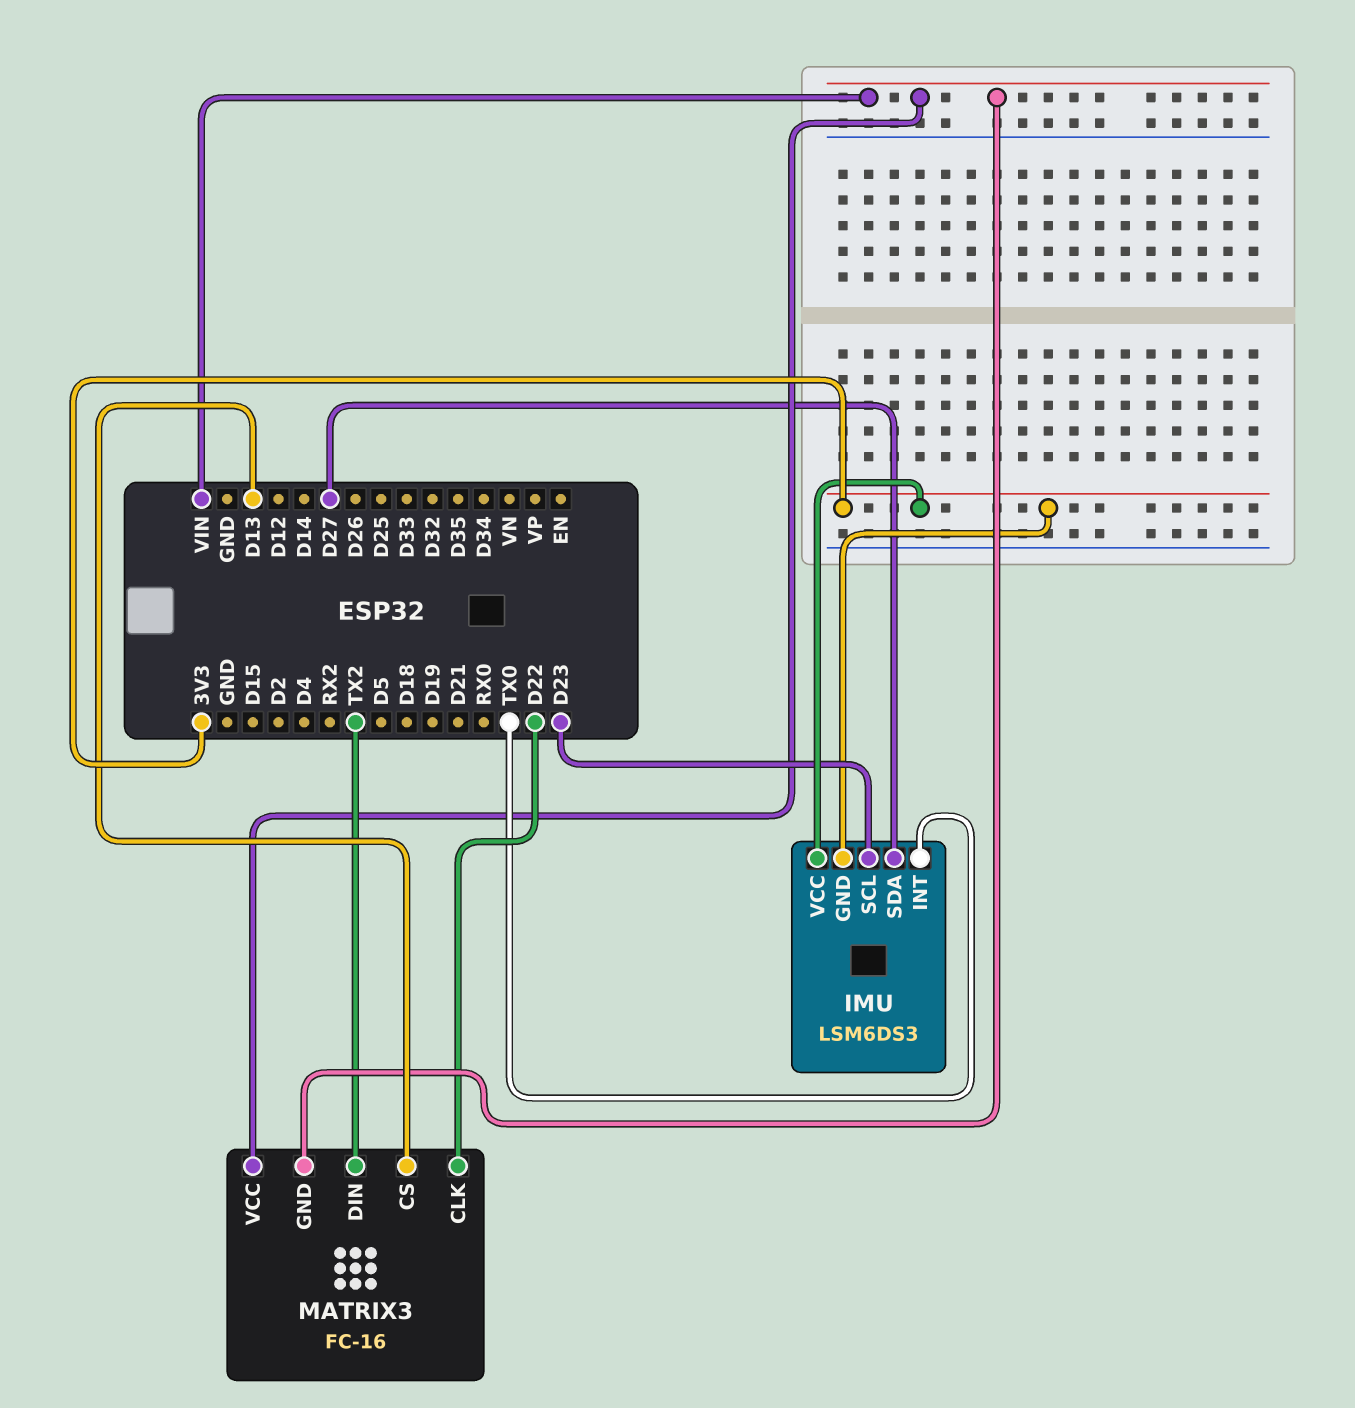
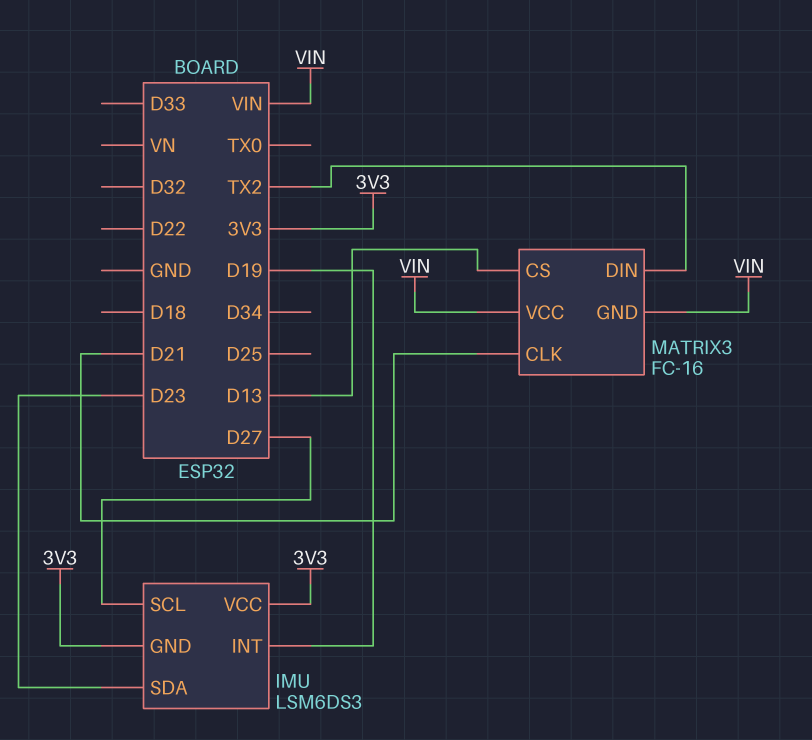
IMU pin INT: TX0 -> D19
IMU pin SCL: D23 -> D27
IMU pin SDA: D27 -> D23
MATRIX3 pin CLK: D22 -> D21

